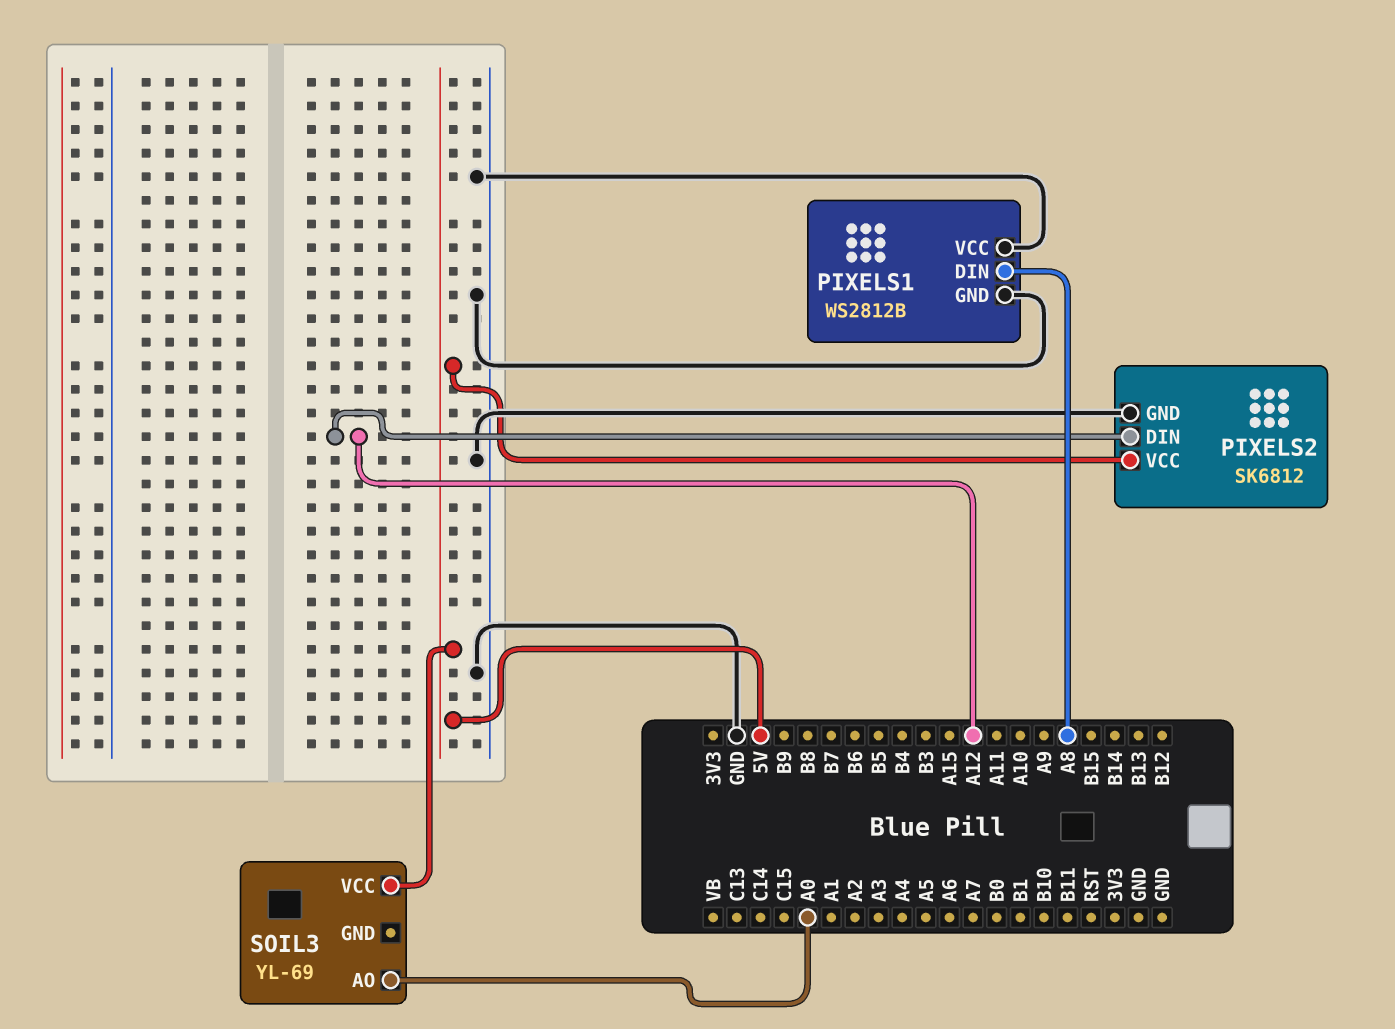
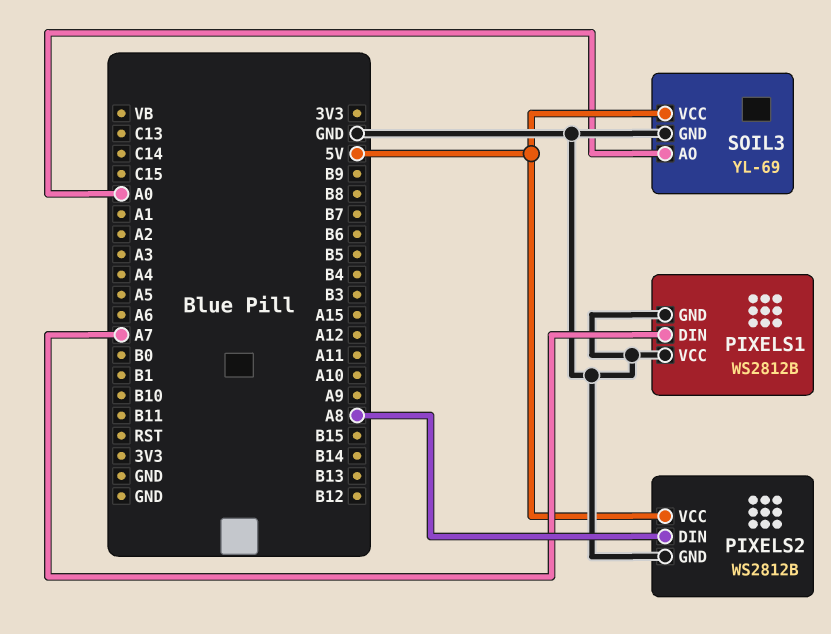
PIXELS1 pin DIN: A8 -> A7
PIXELS2: SK6812 -> WS2812B
PIXELS2 pin DIN: A12 -> A8
SOIL3 pin GND: none -> GND

